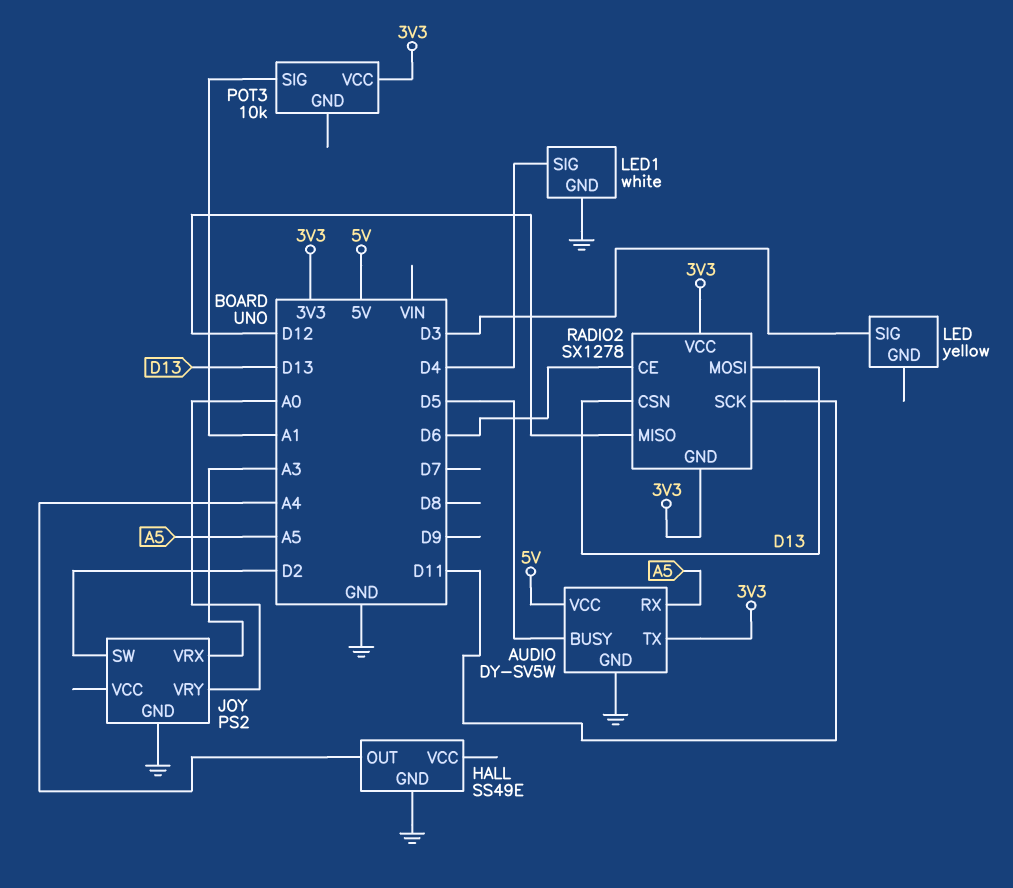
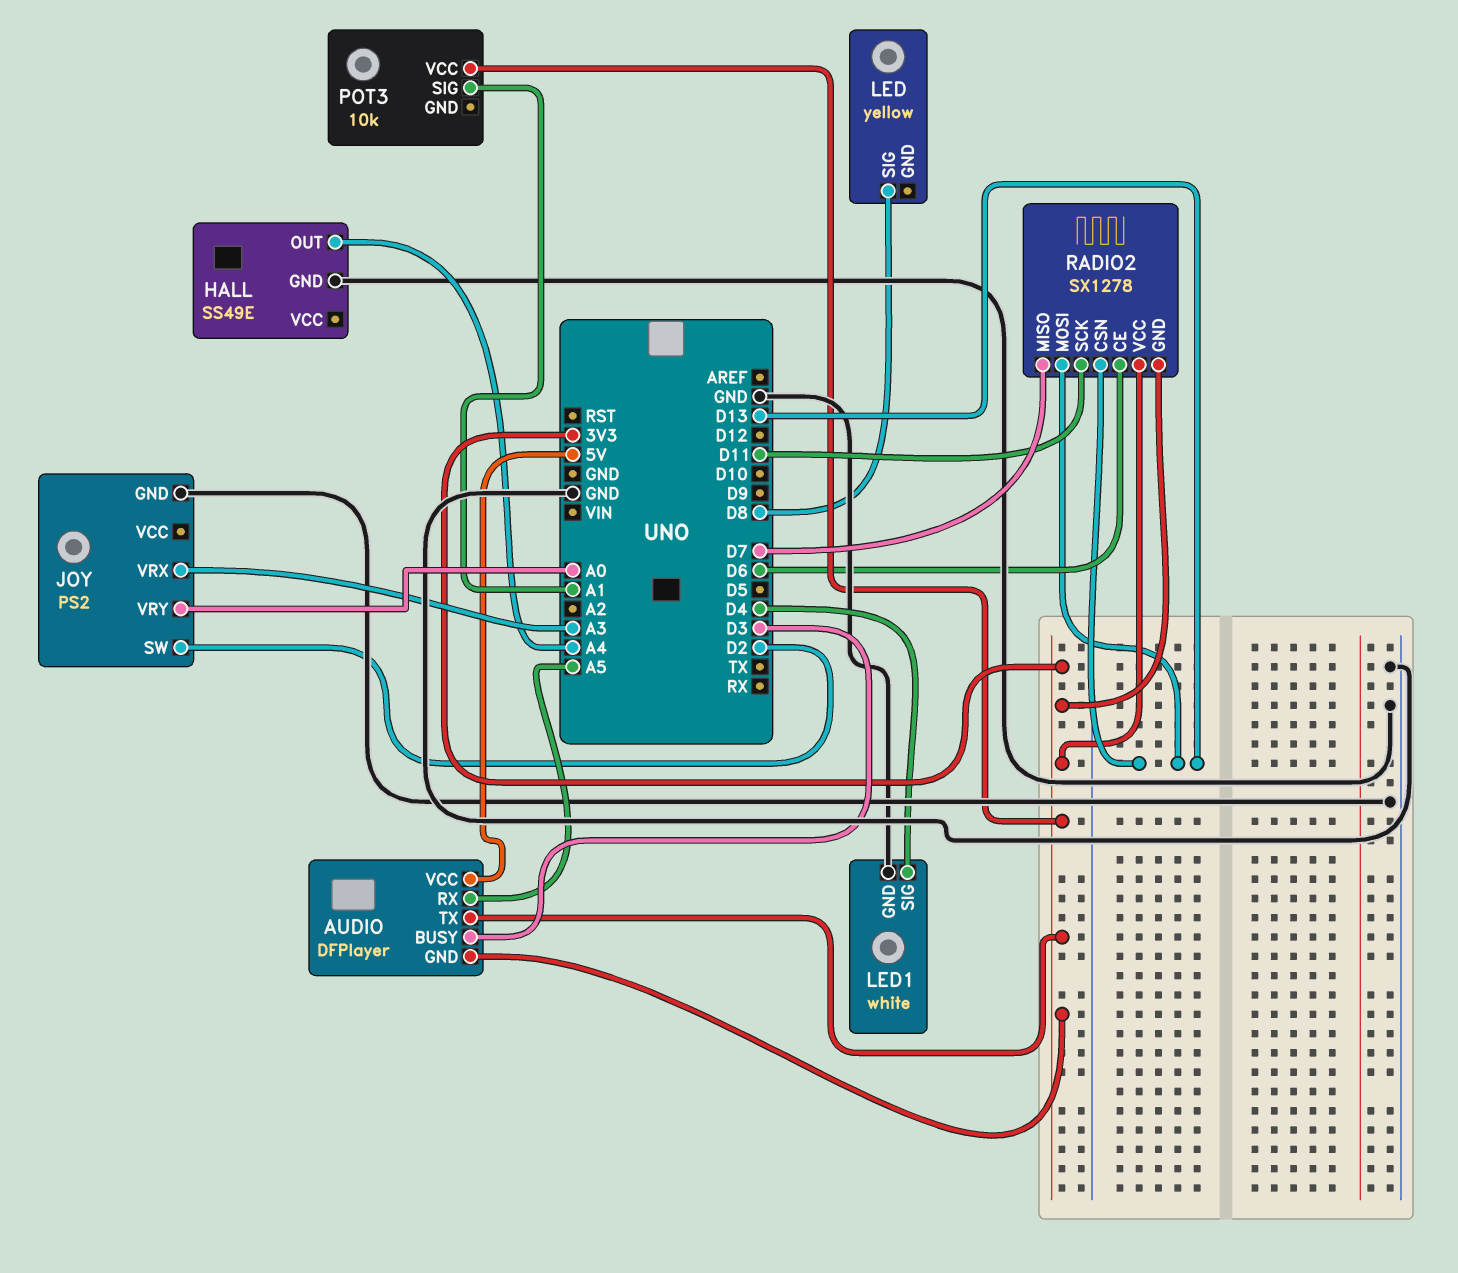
AUDIO: DY-SV5W -> DFPlayer
AUDIO pin BUSY: D5 -> D3
AUDIO pin GND: GND -> 3V3
LED pin SIG: D3 -> D8
RADIO2 pin MISO: D12 -> D7

